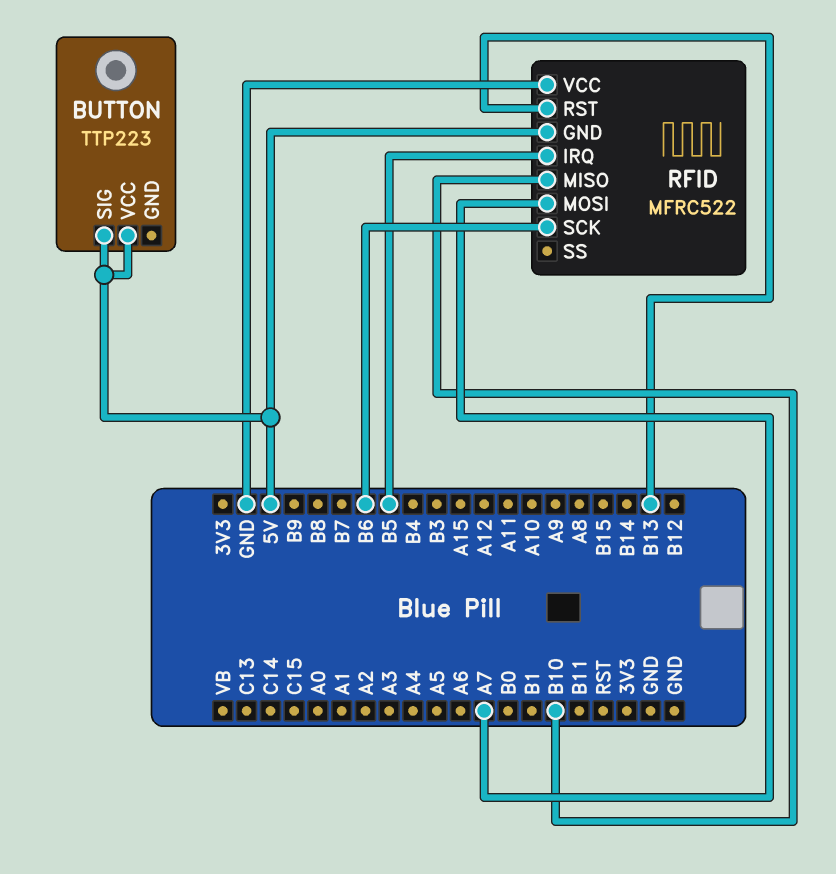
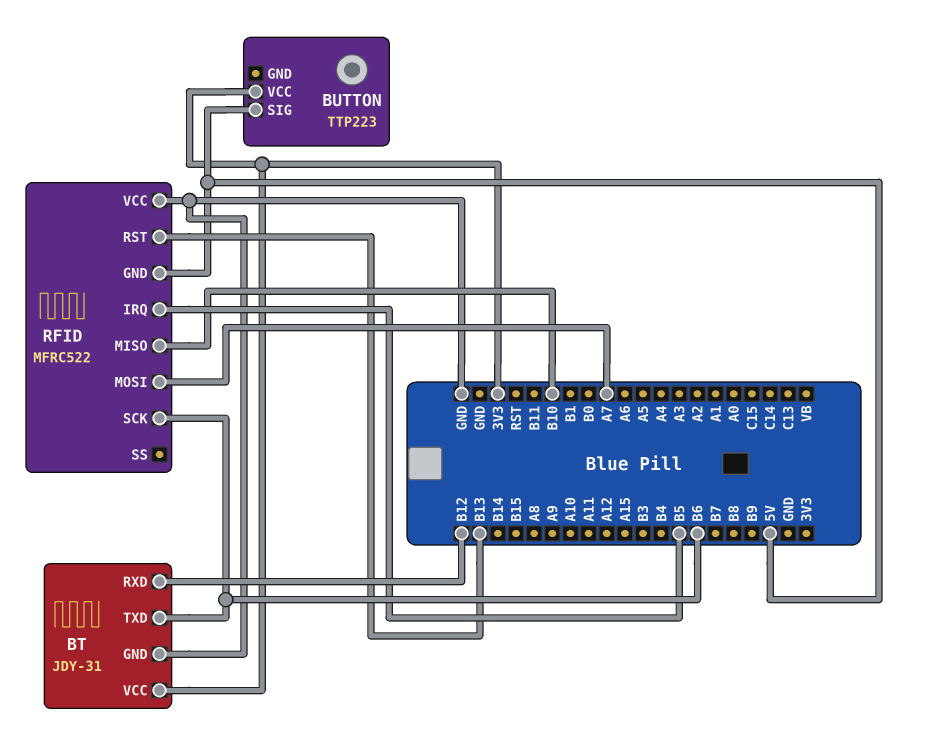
BT: none -> JDY-31
BT pin GND: none -> GND
BT pin RXD: none -> B12
BT pin TXD: none -> B6
BT pin VCC: none -> 3V3
BUTTON pin VCC: 5V -> 3V3

